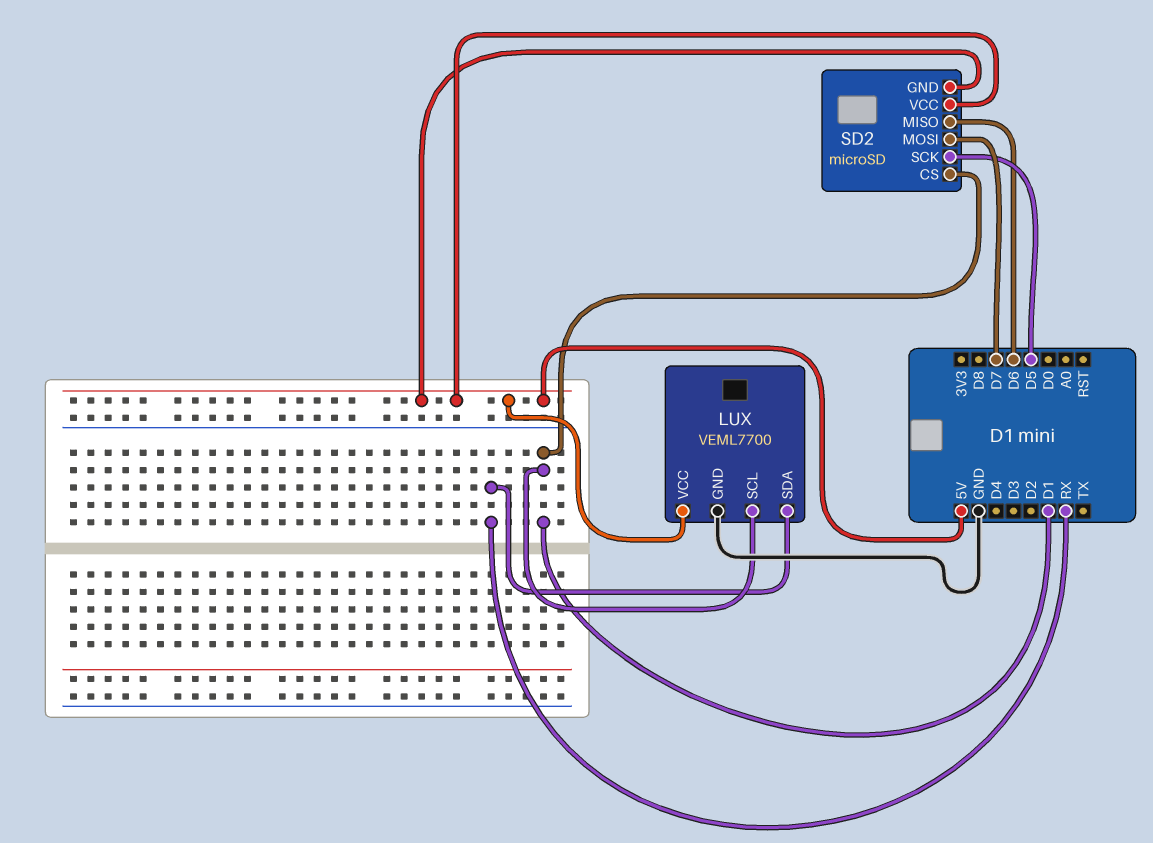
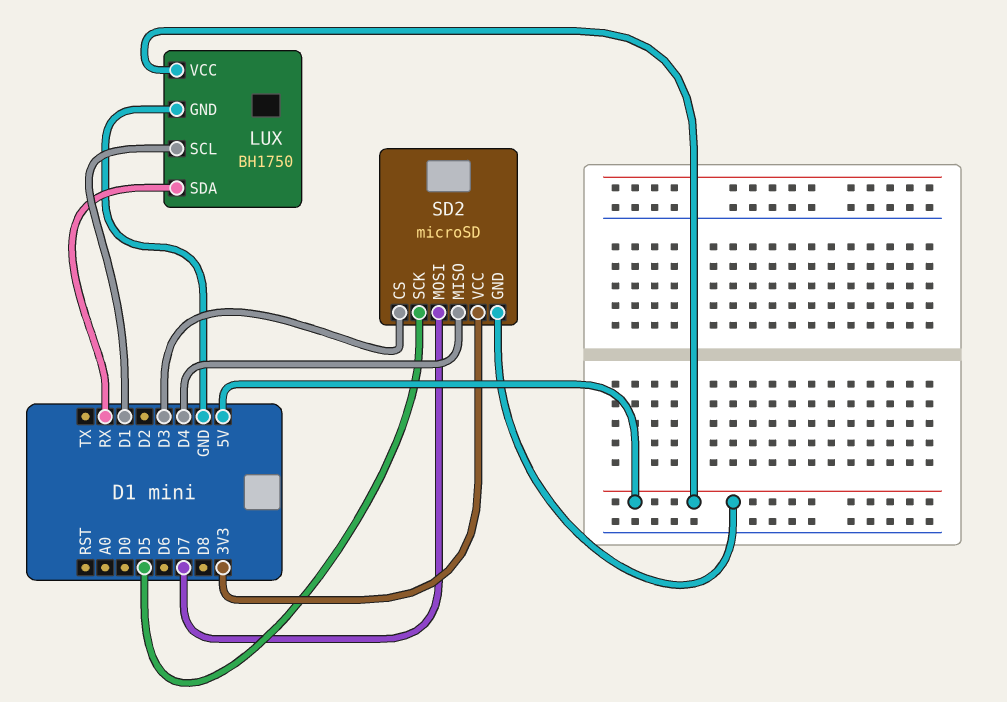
LUX: VEML7700 -> BH1750
SD2 pin CS: D1 -> D3
SD2 pin MISO: D6 -> D4
SD2 pin VCC: 5V -> 3V3

